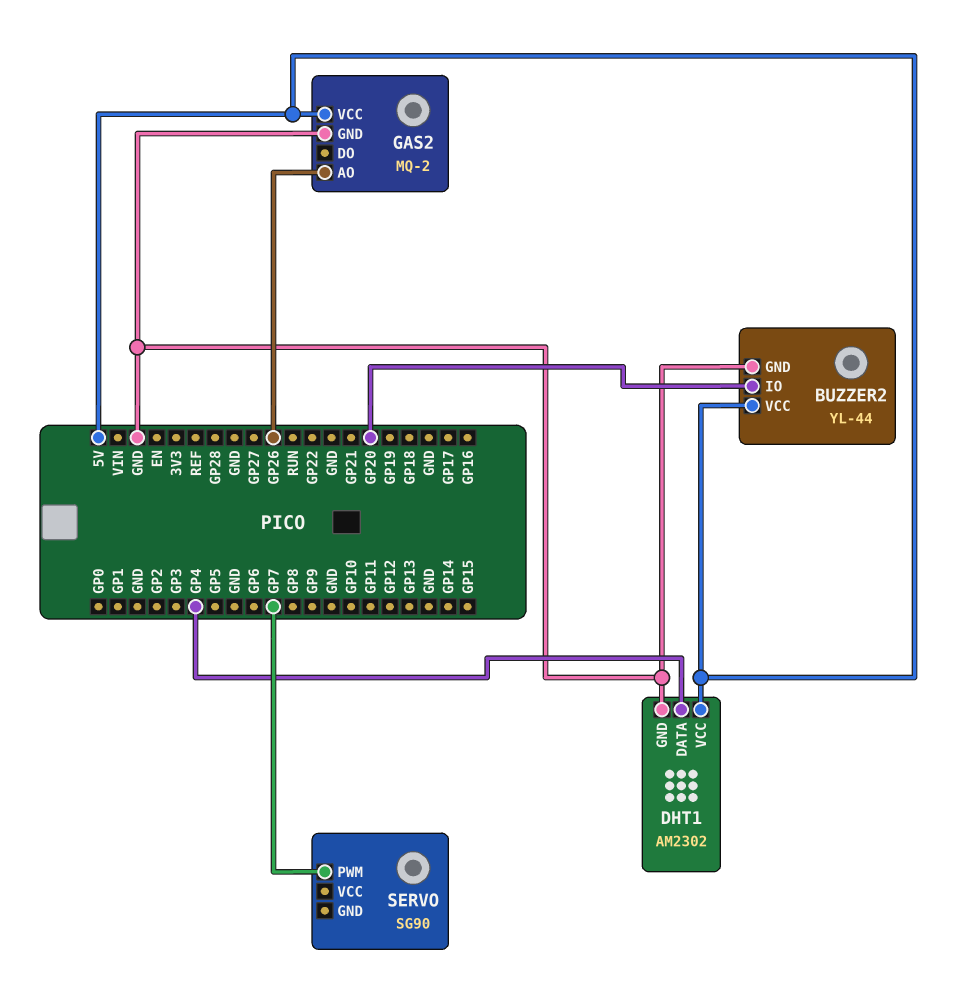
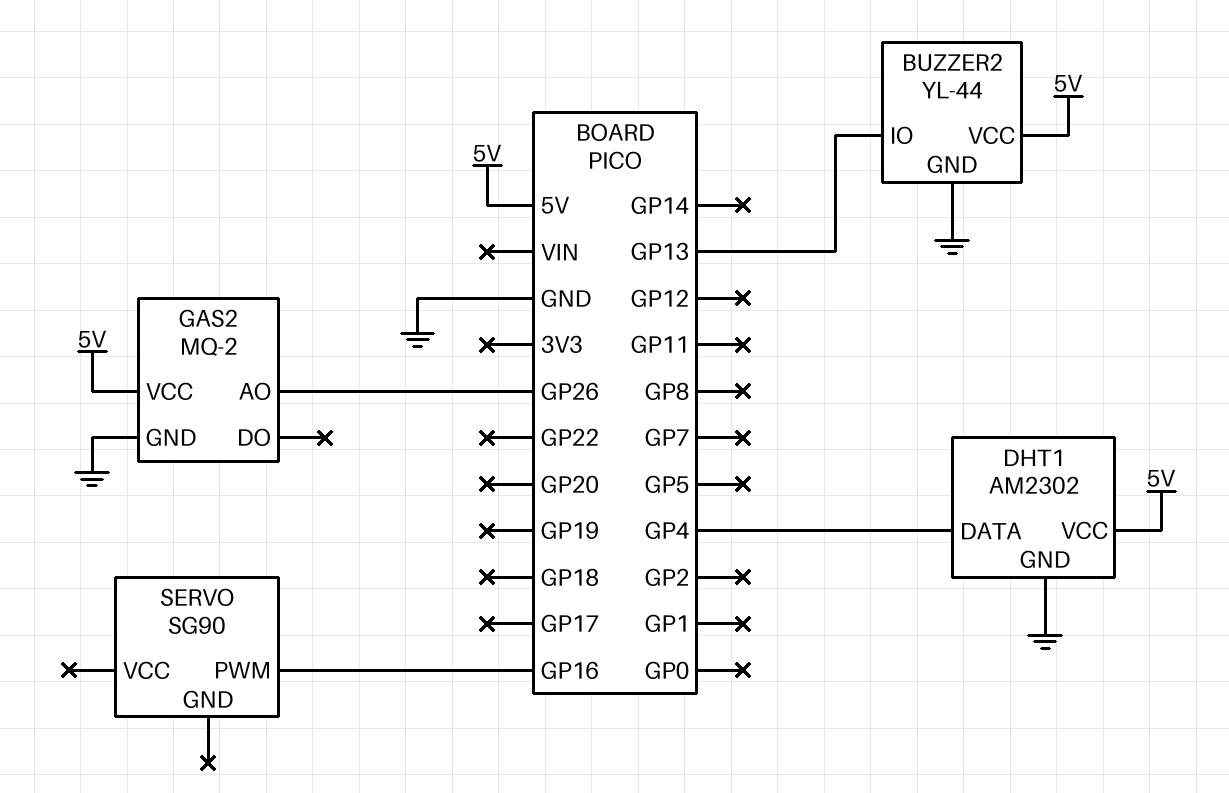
BUZZER2 pin IO: GP20 -> GP13
SERVO pin PWM: GP7 -> GP16

